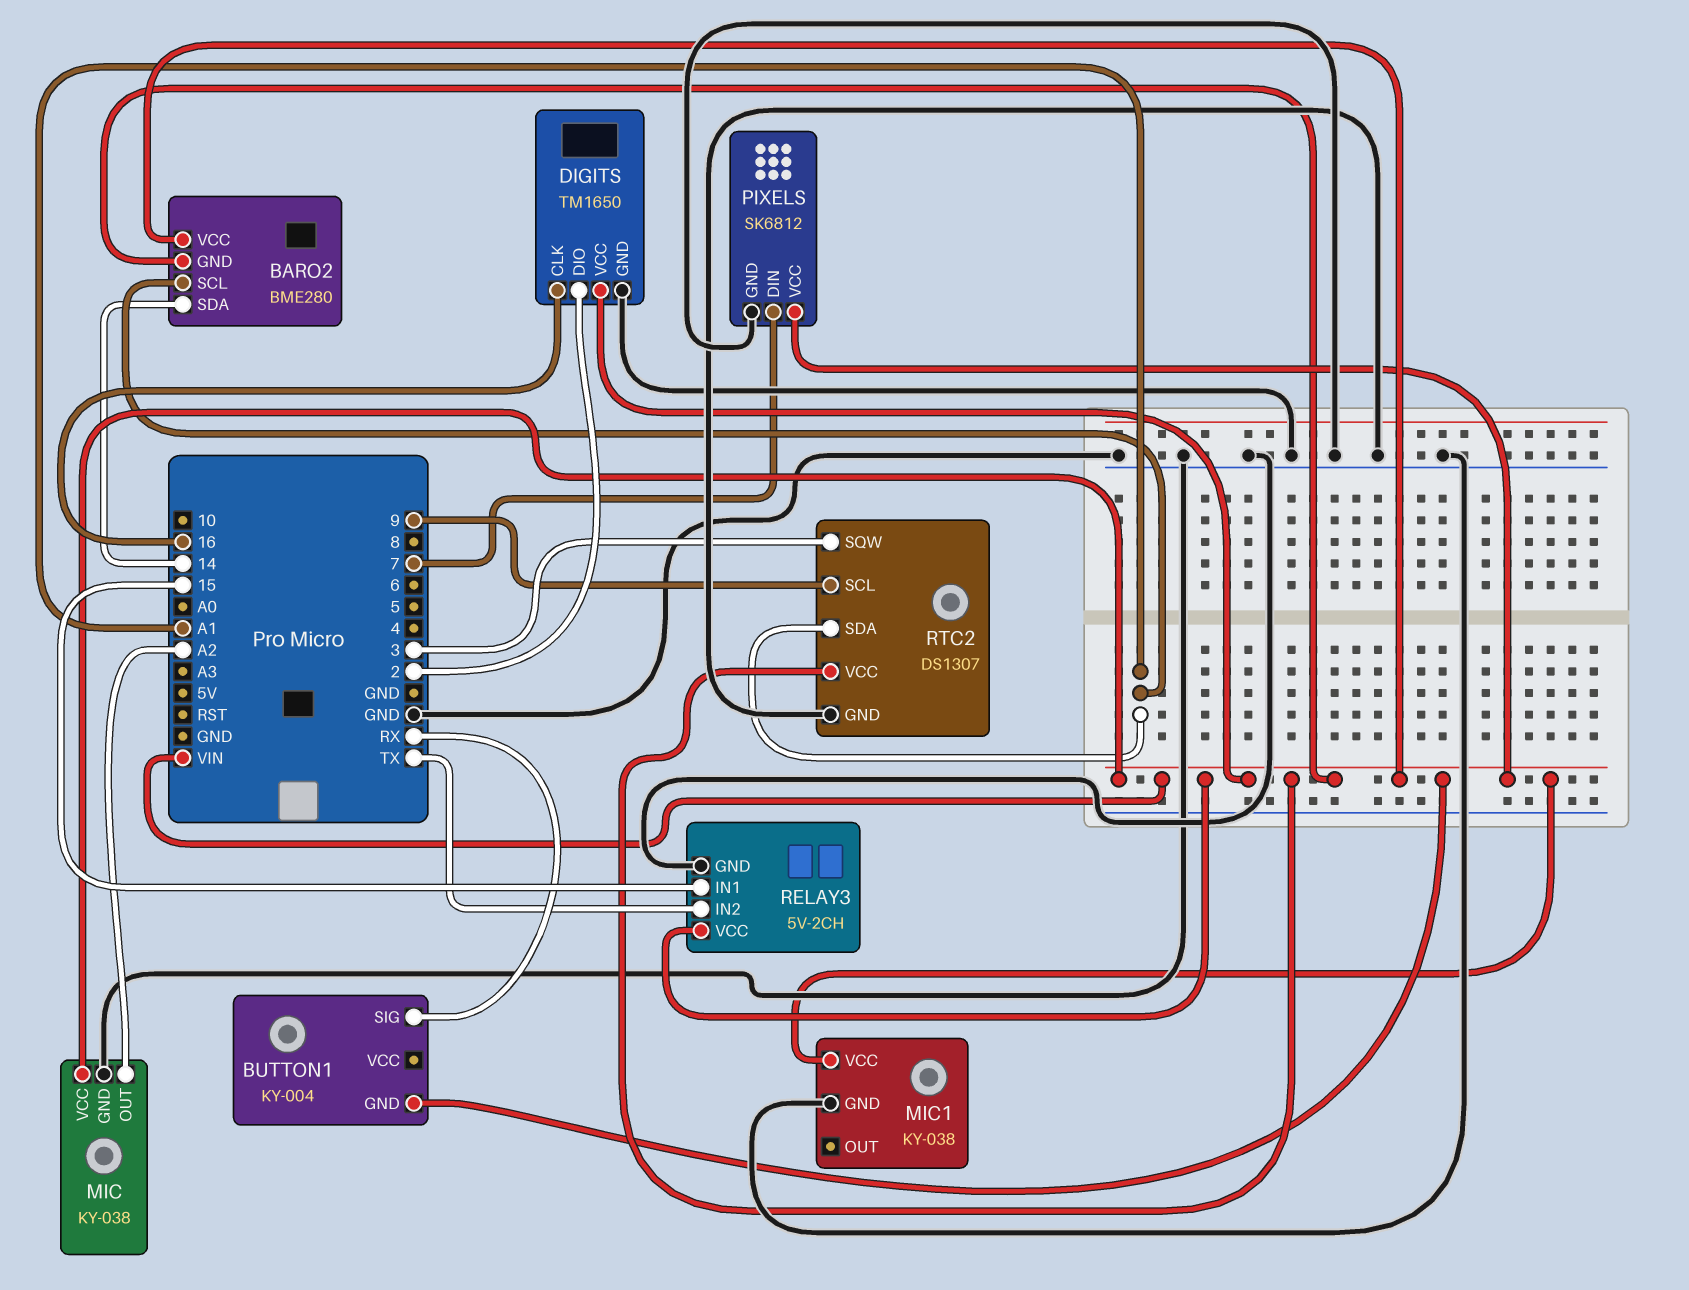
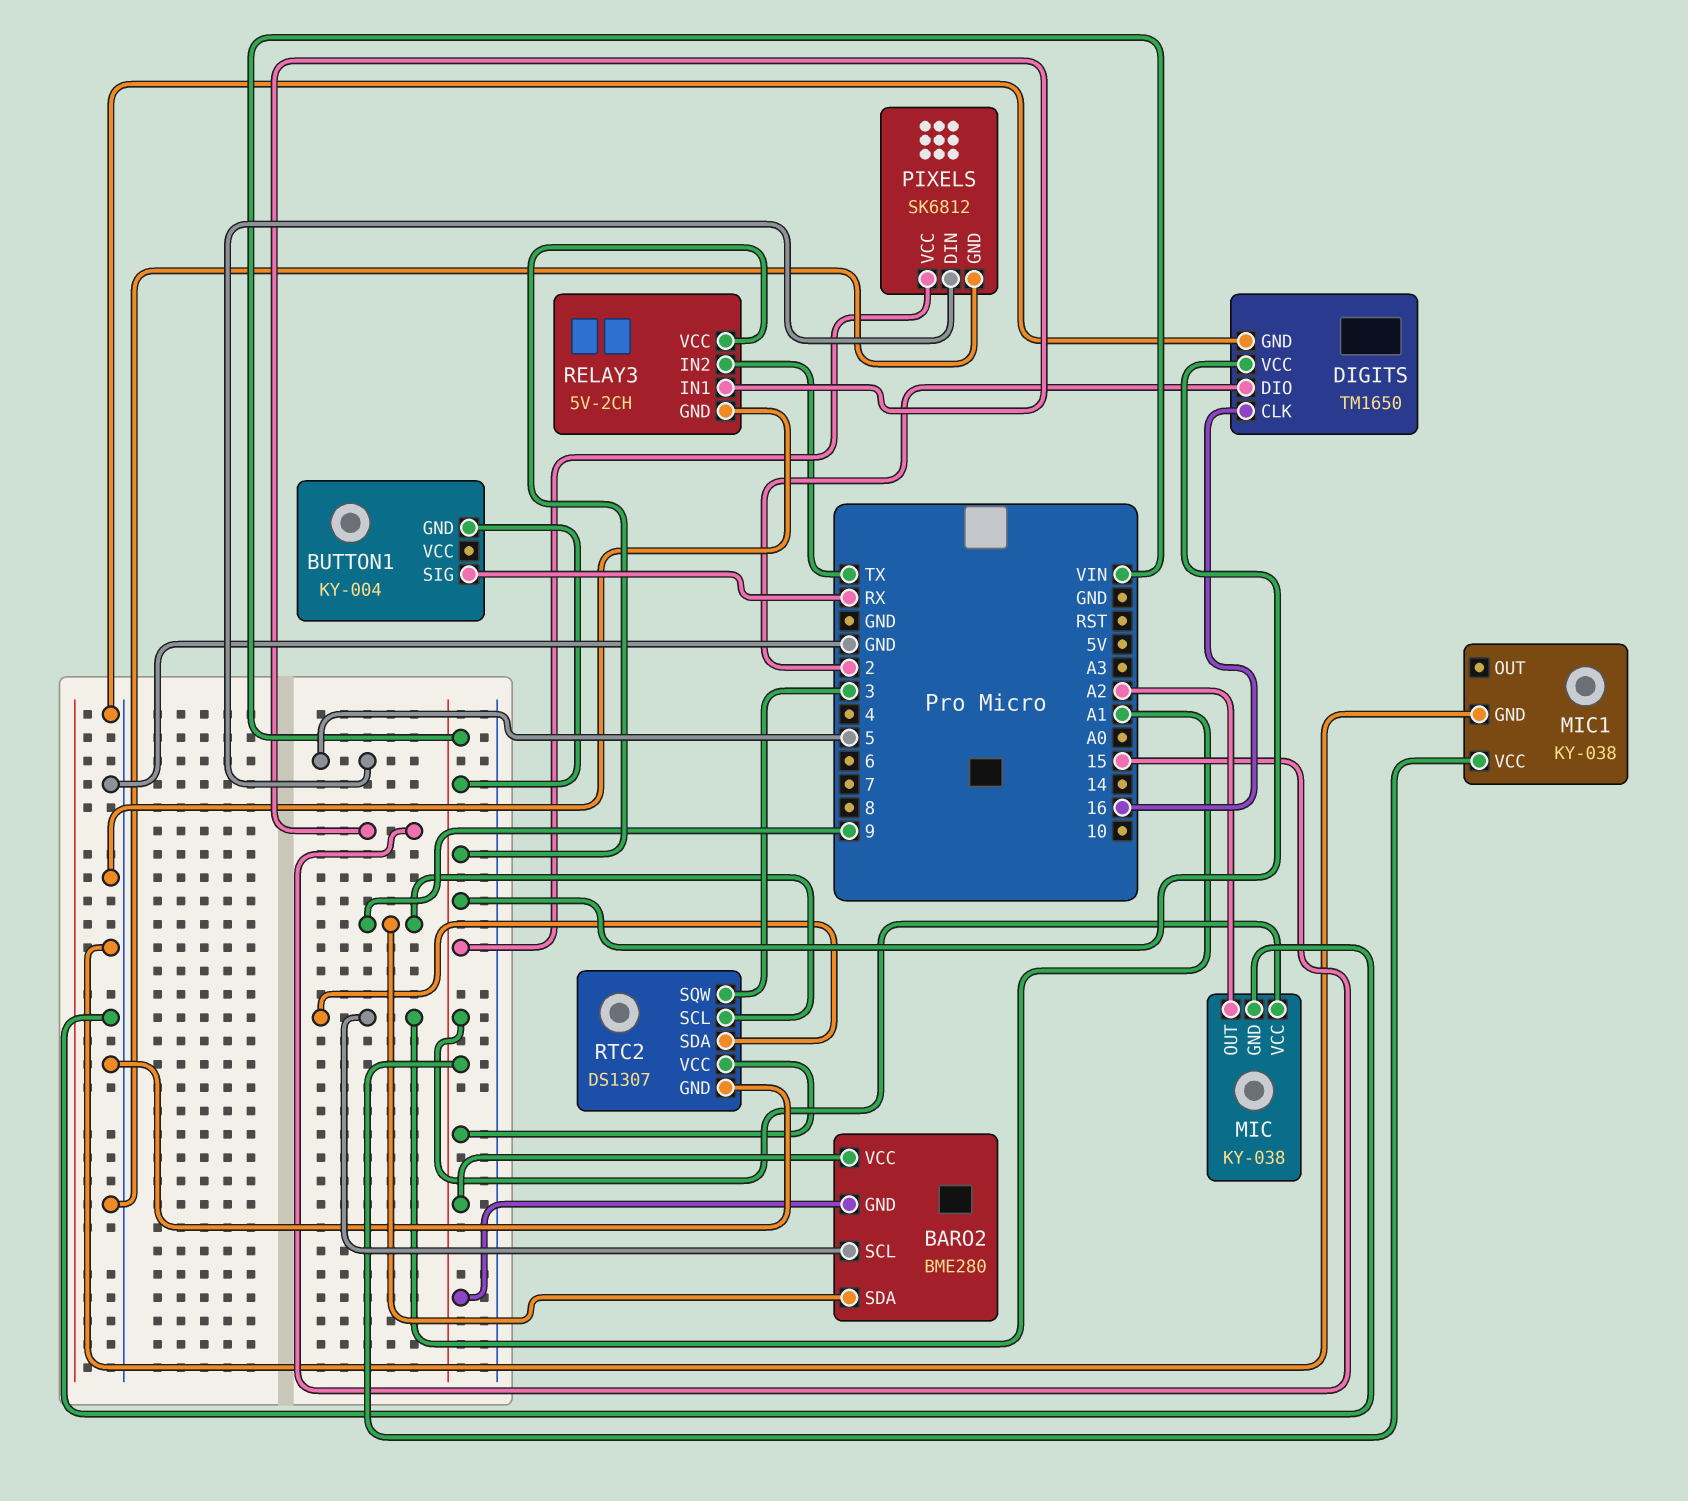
BARO2 pin SDA: 14 -> 9
PIXELS pin DIN: 7 -> 5

